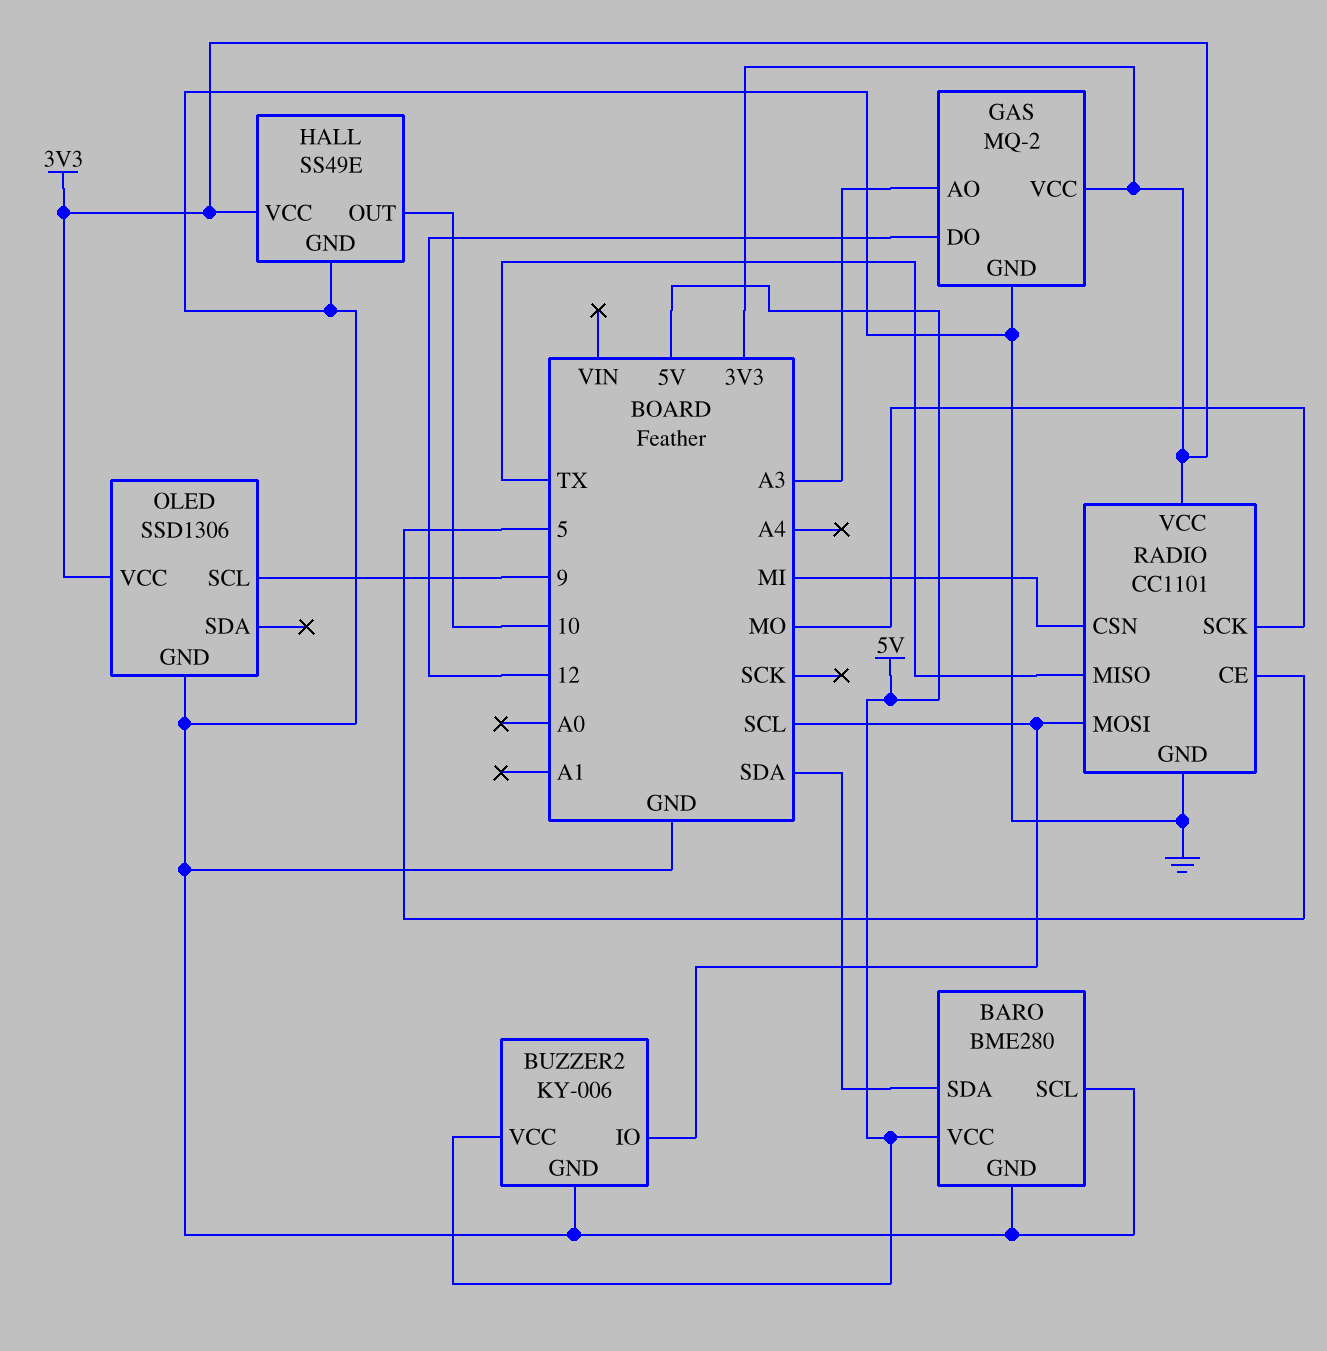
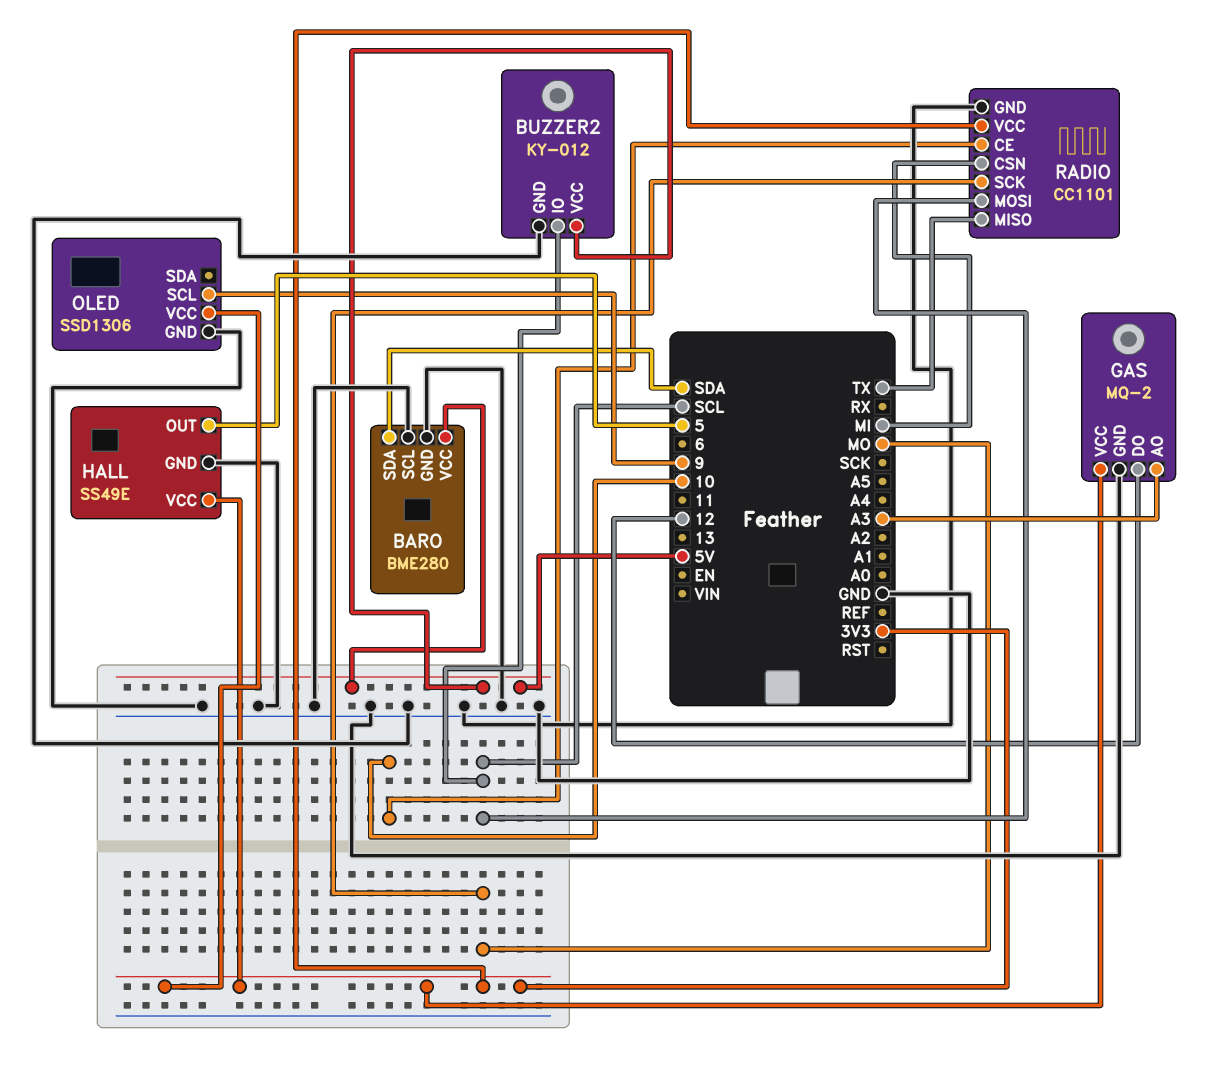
BUZZER2: KY-006 -> KY-012
HALL pin OUT: 10 -> 5
RADIO pin CE: 5 -> 10

